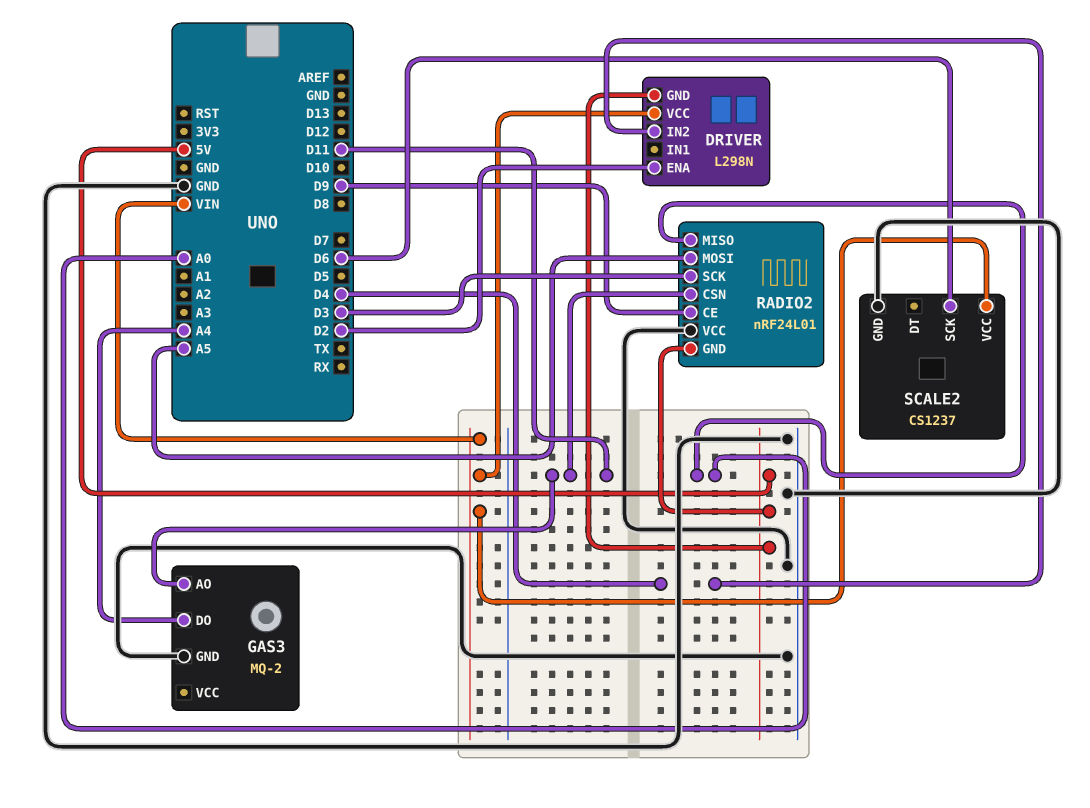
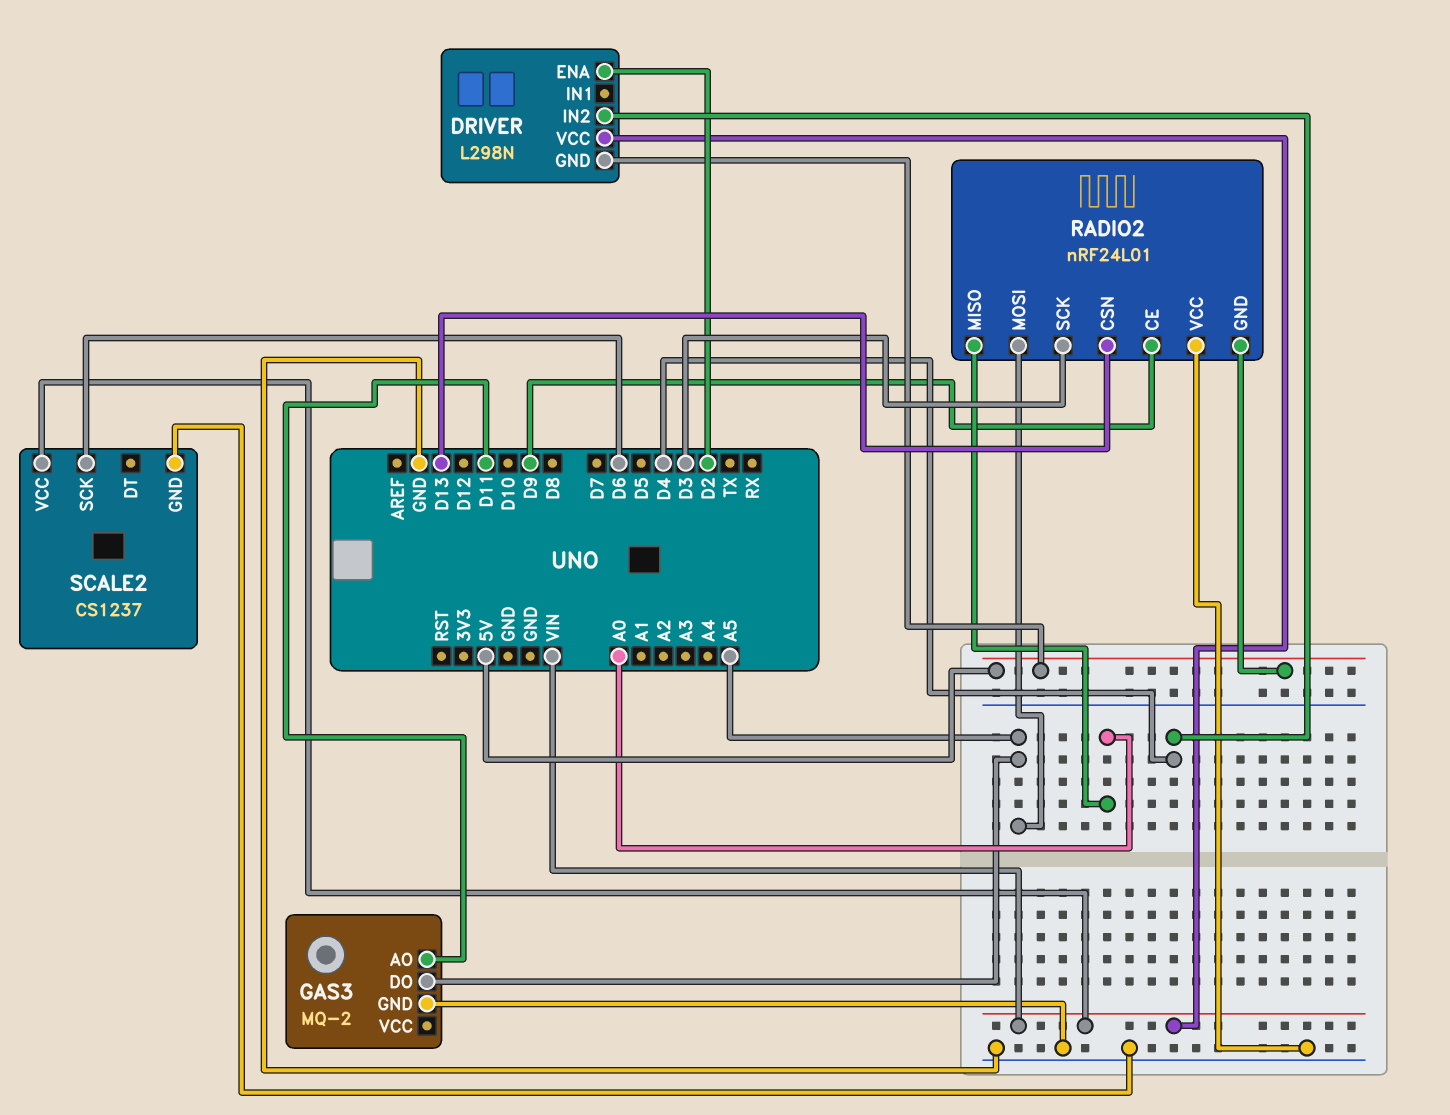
GAS3 pin DO: A4 -> A5
RADIO2 pin CSN: D11 -> D13

